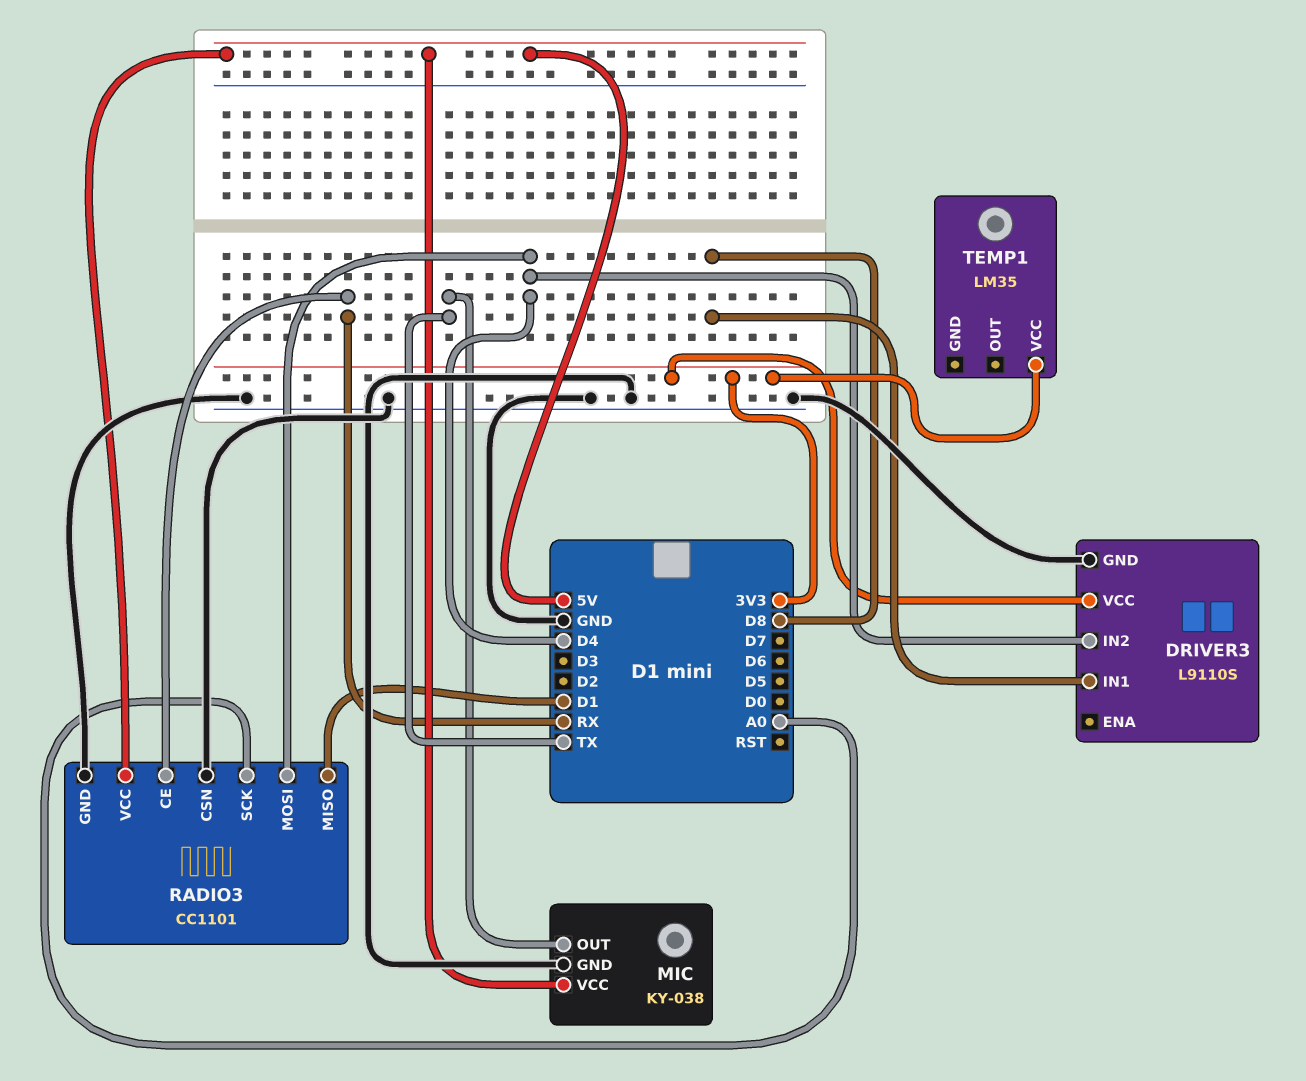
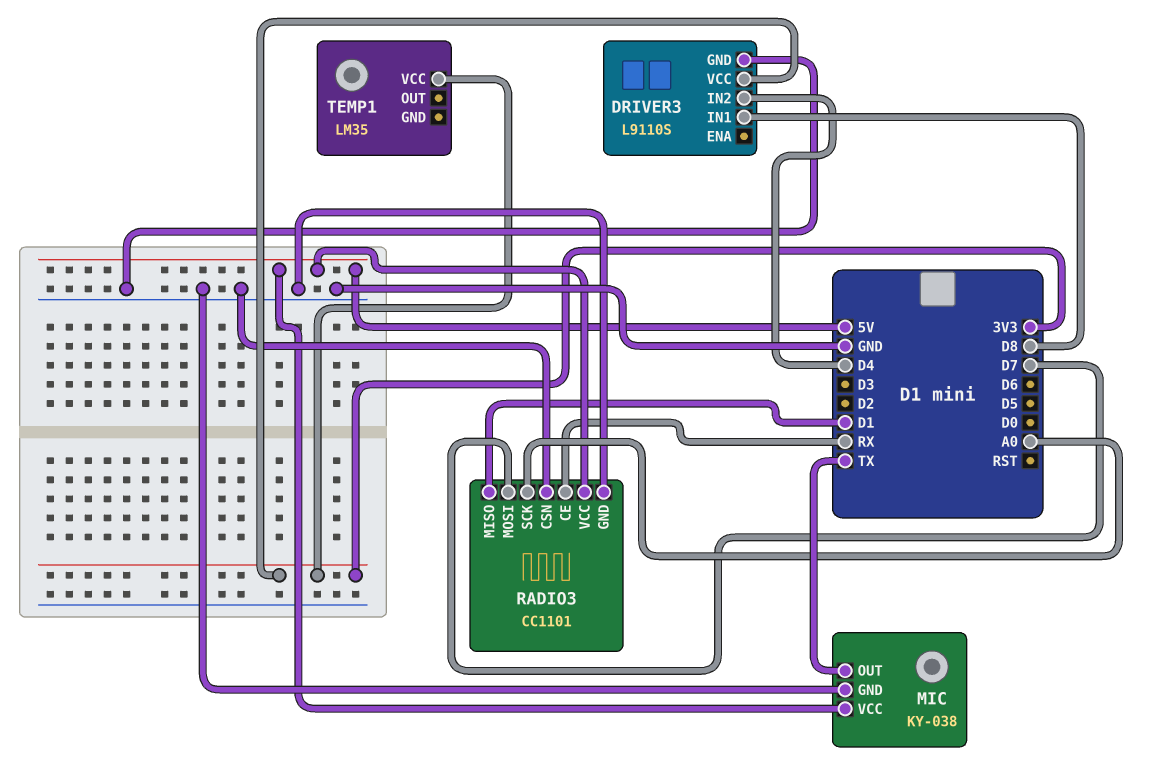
RADIO3 pin MOSI: D4 -> D7

